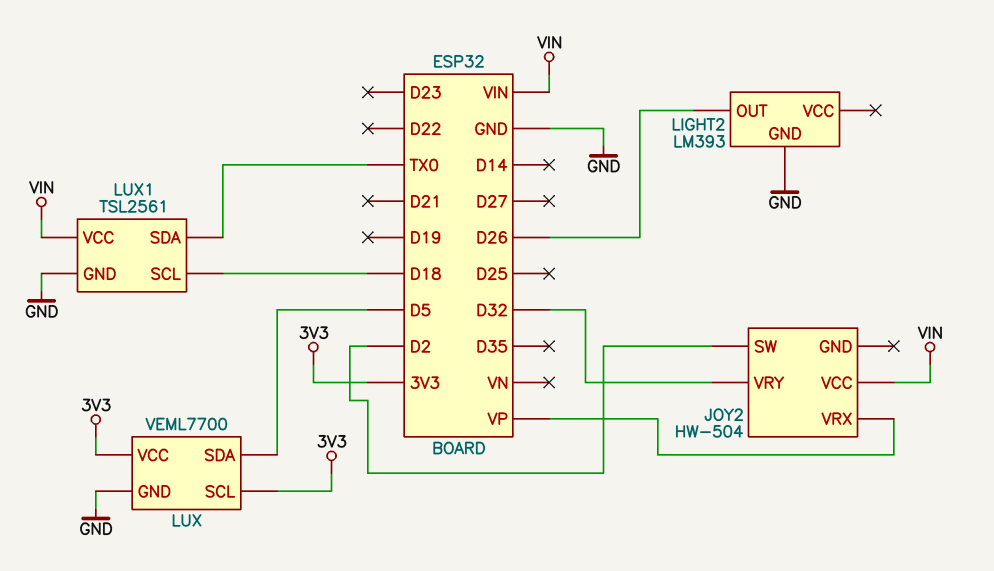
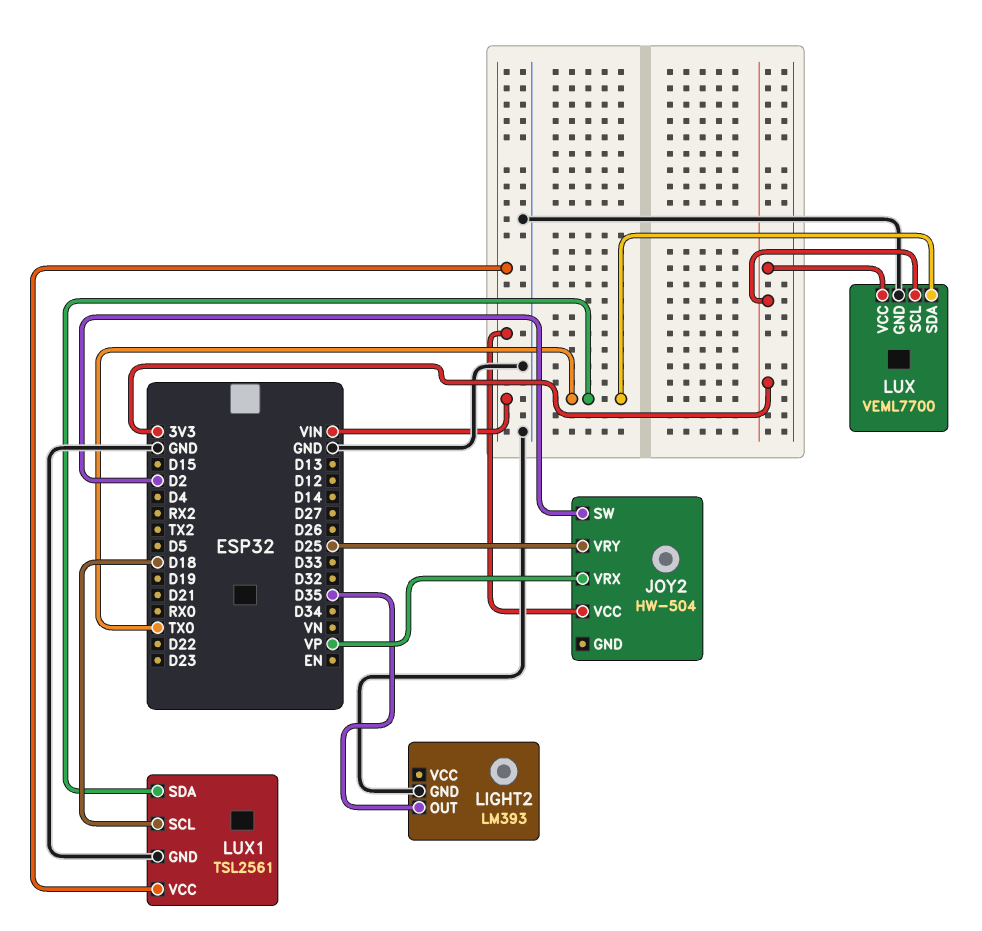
JOY2 pin VRY: D32 -> D25
LIGHT2 pin OUT: D26 -> D35
LUX pin SDA: D5 -> TX0

